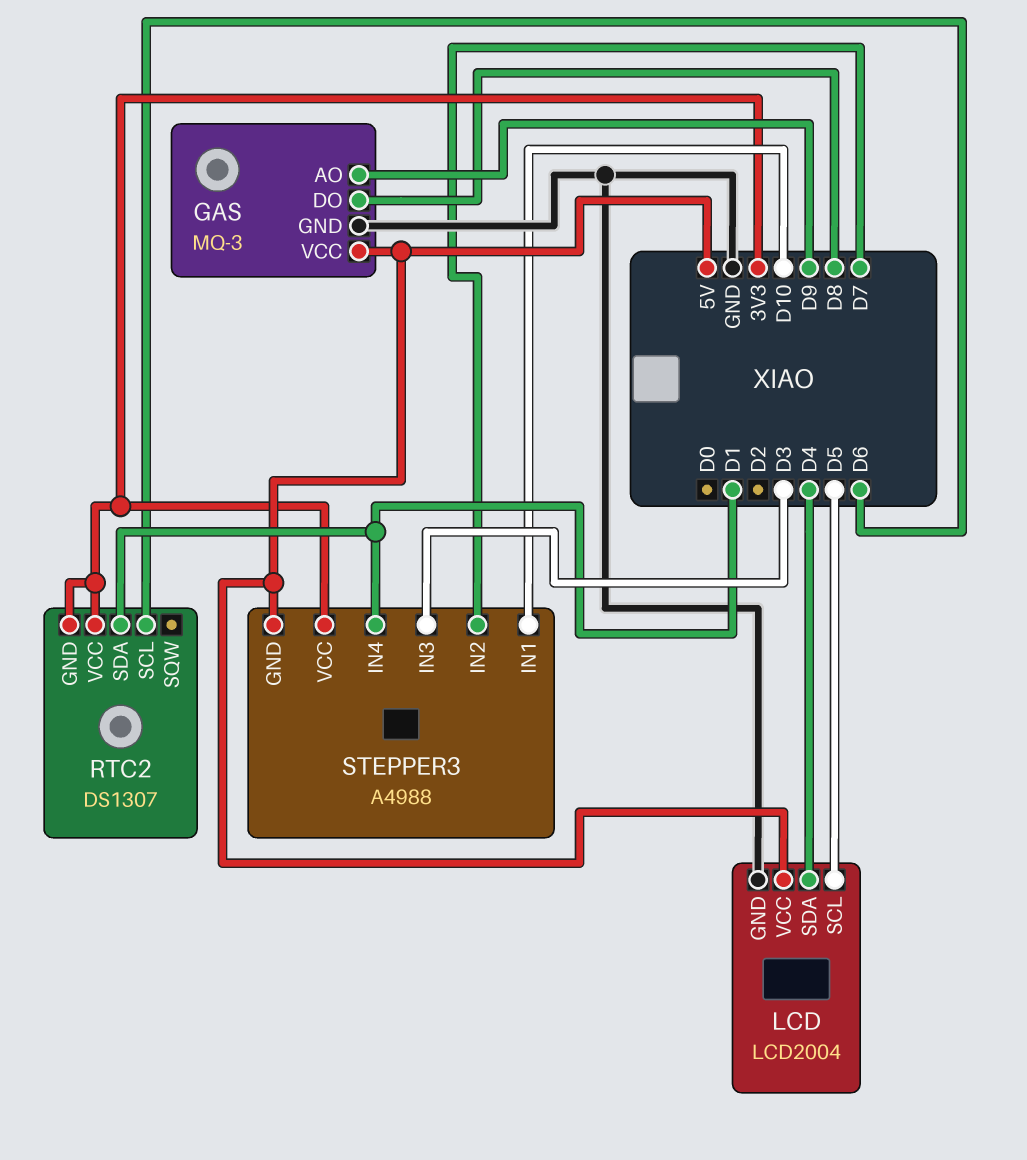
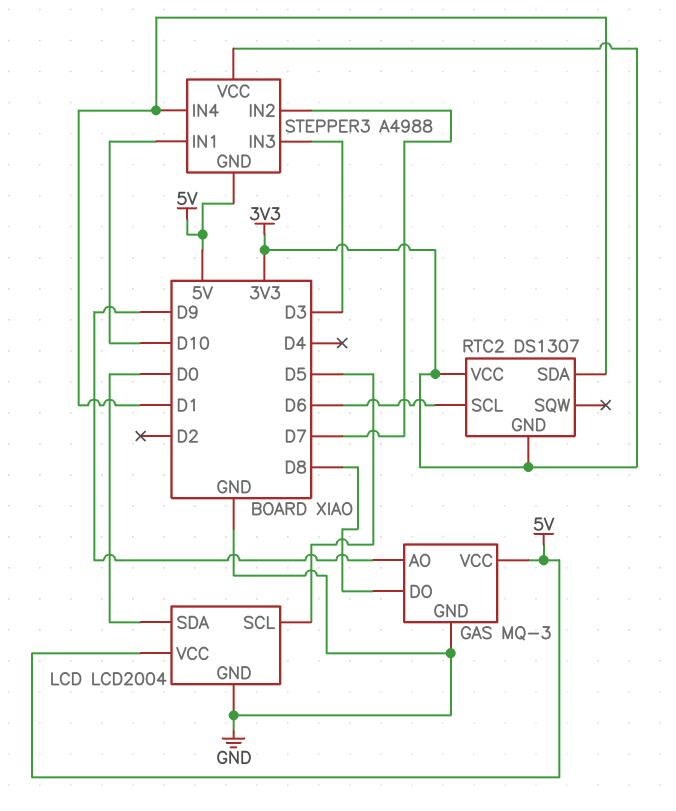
LCD pin SDA: D4 -> D0

